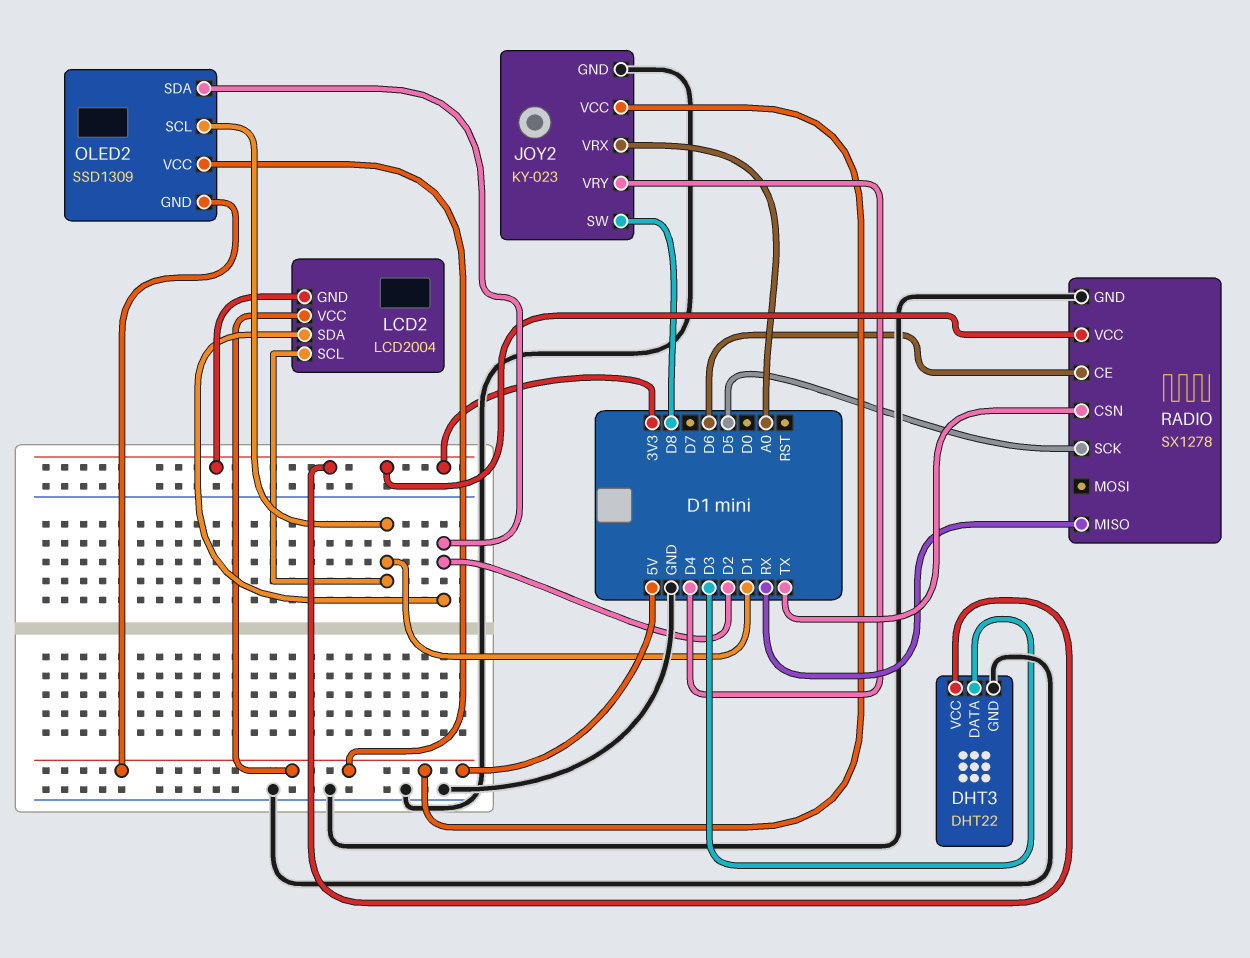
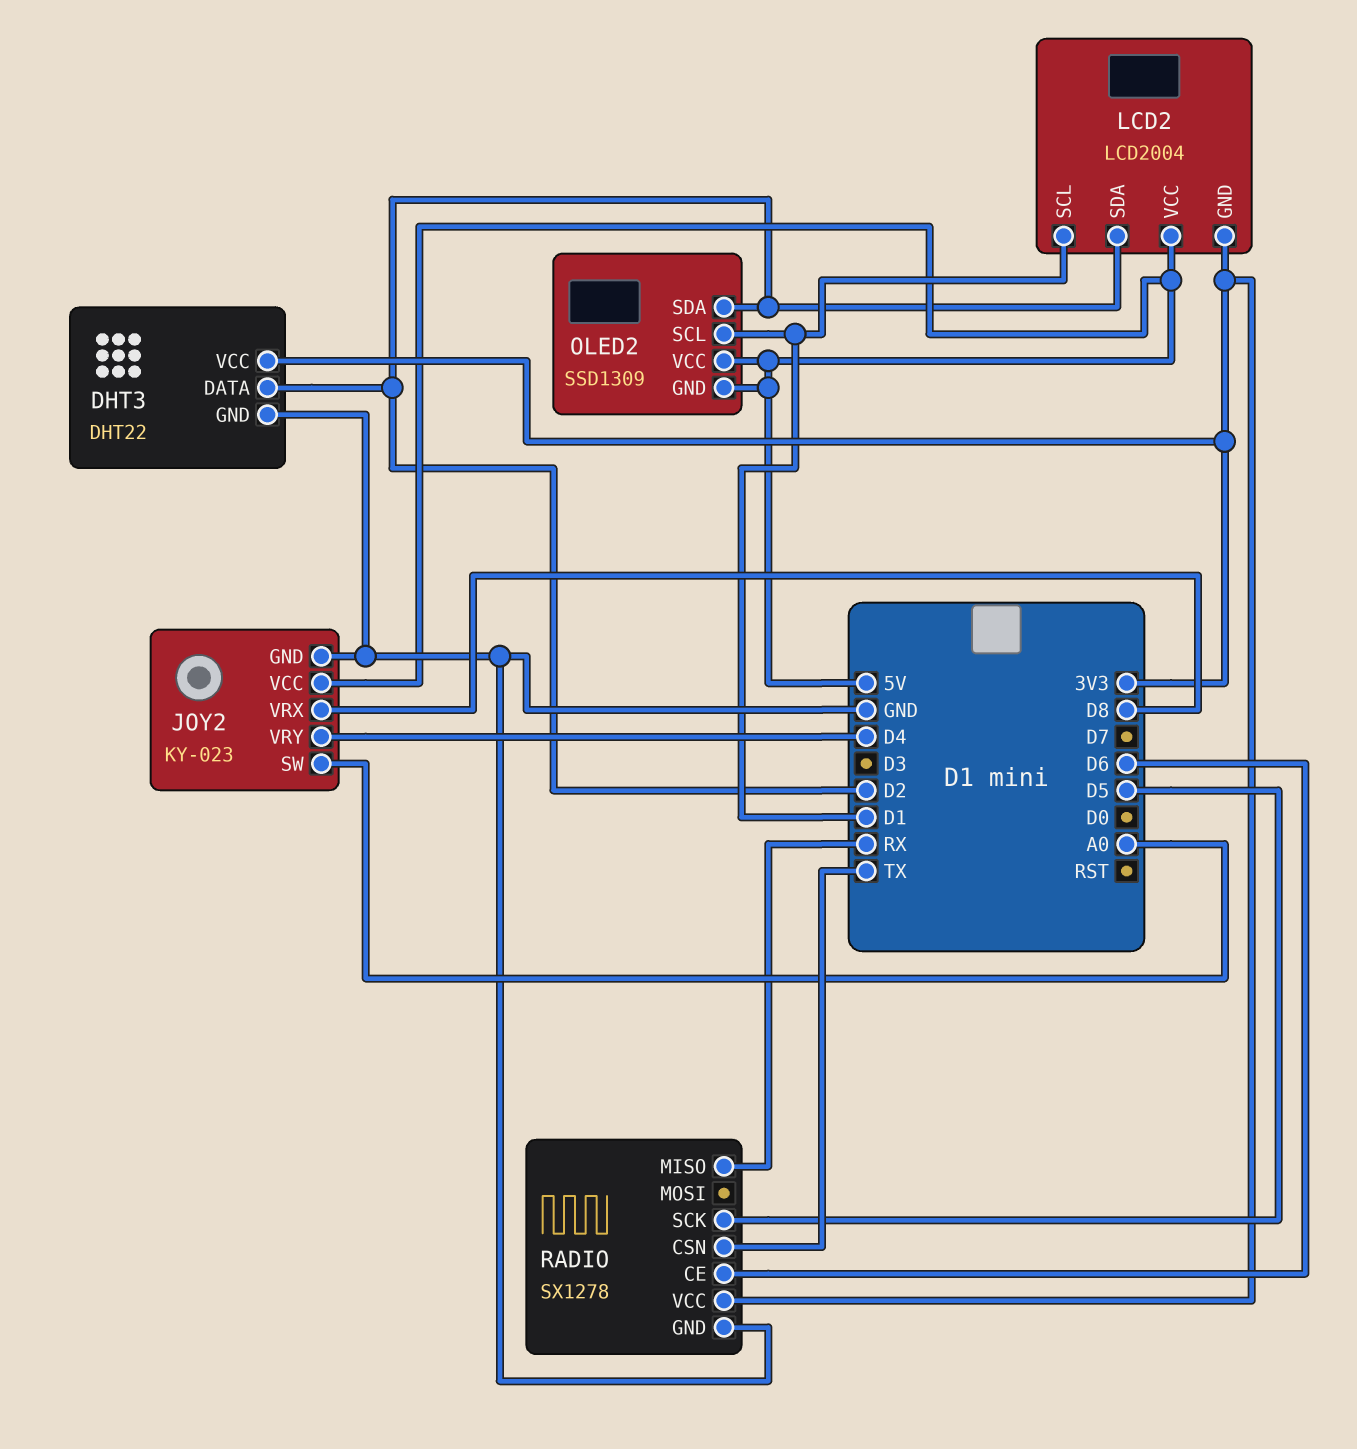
DHT3 pin DATA: D3 -> D2
JOY2 pin SW: D8 -> A0
JOY2 pin VRX: A0 -> D8

